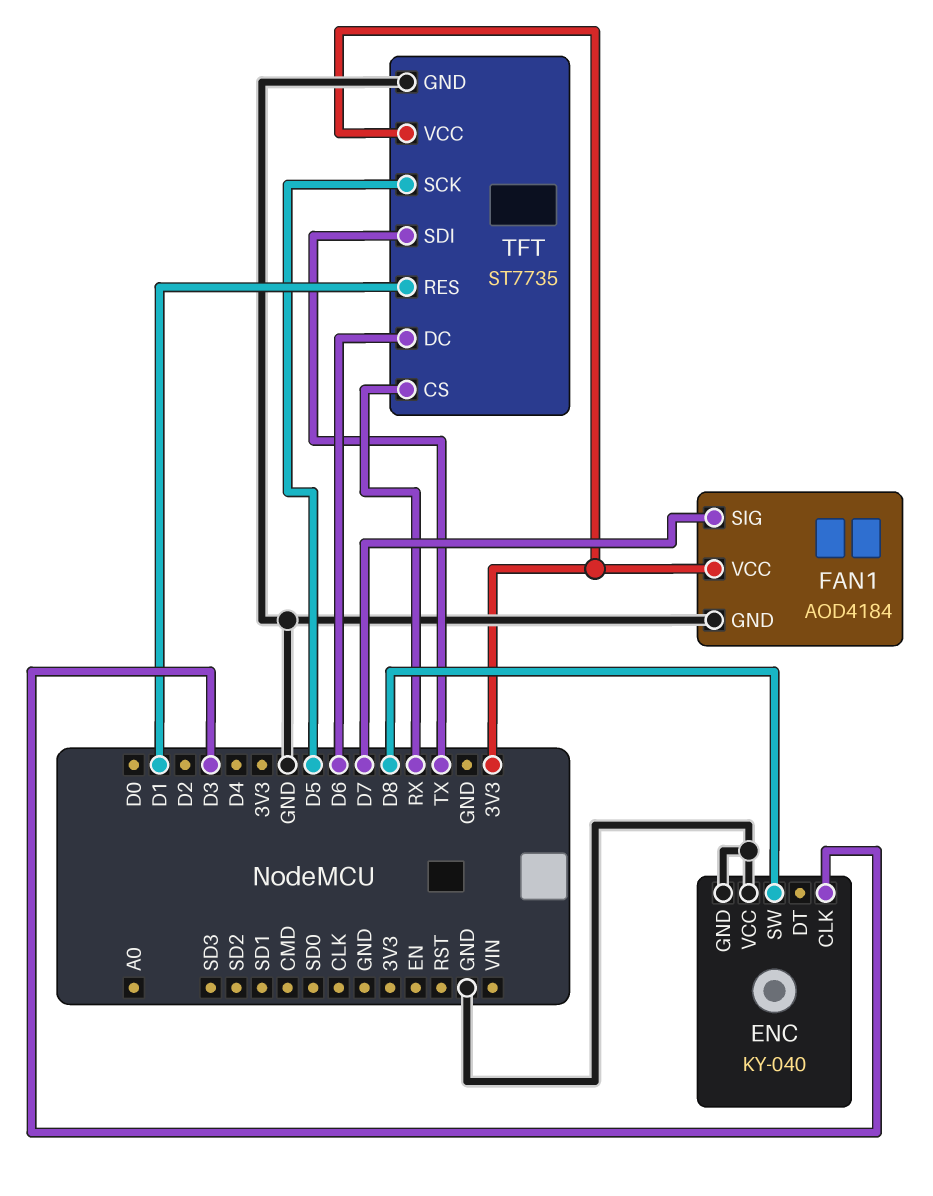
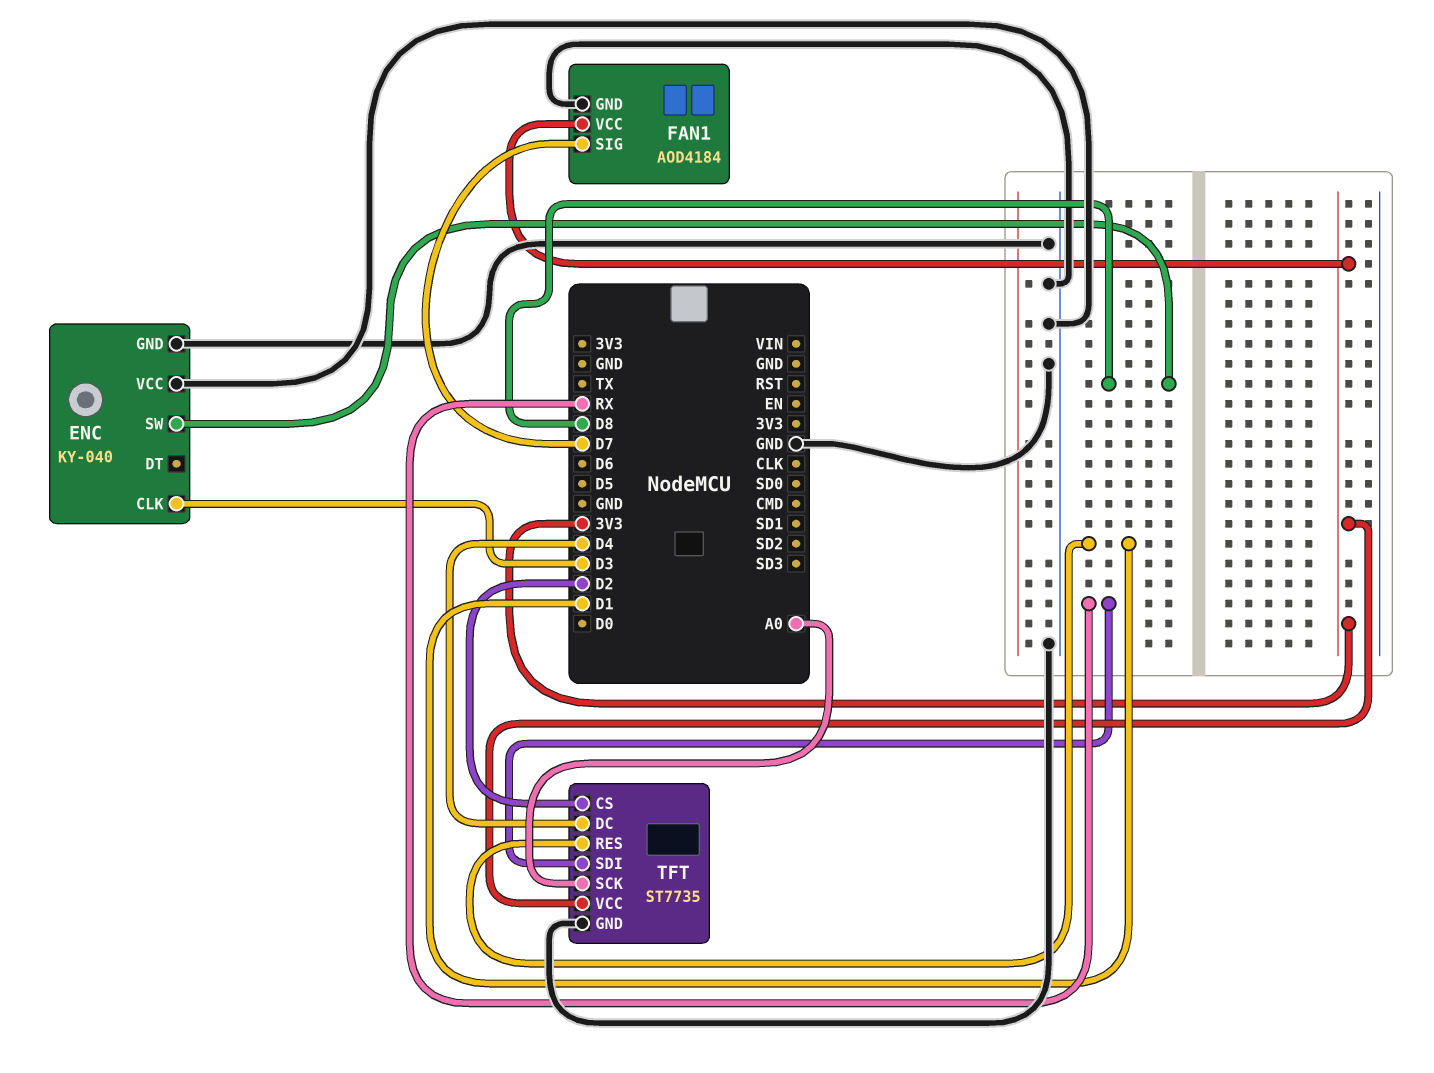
TFT pin CS: RX -> D2
TFT pin DC: D6 -> D4
TFT pin SCK: D5 -> A0
TFT pin SDI: TX -> RX

